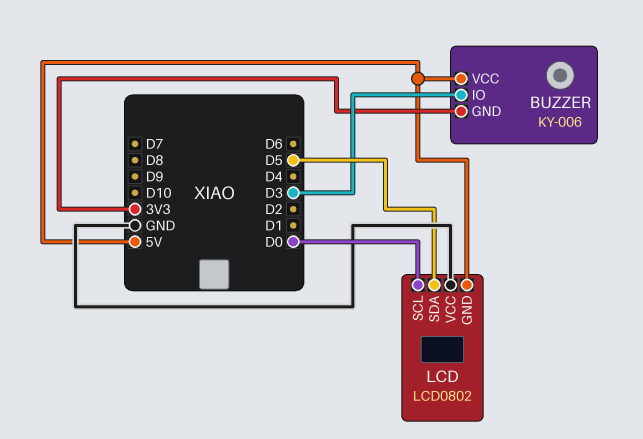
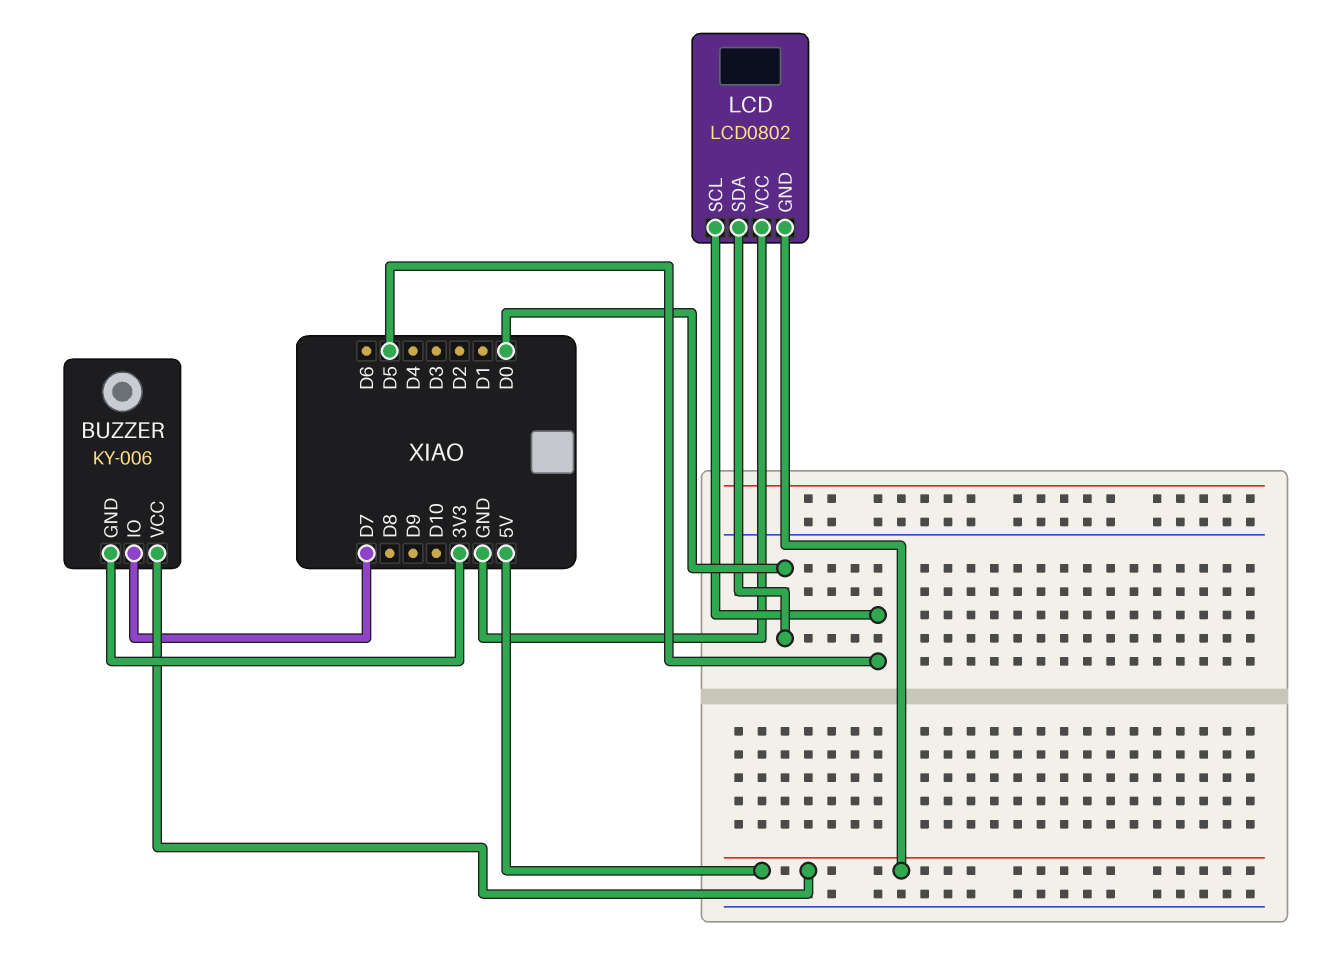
BUZZER pin IO: D3 -> D7
LCD pin SCL: D0 -> D5
LCD pin SDA: D5 -> D0

